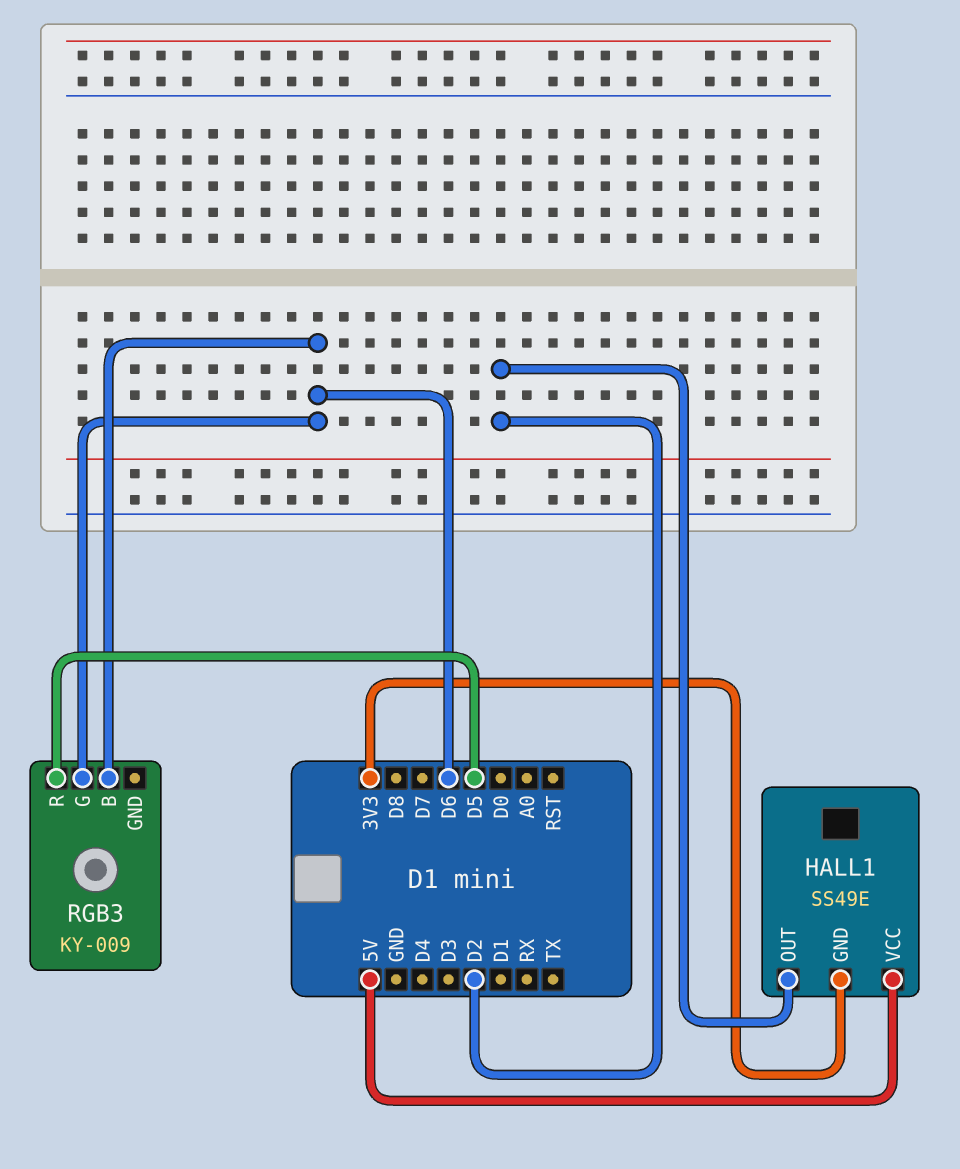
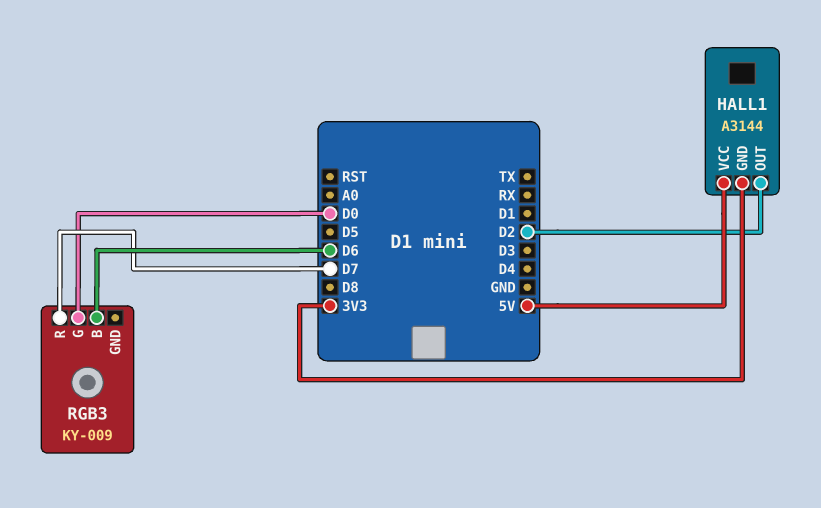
HALL1: SS49E -> A3144
RGB3 pin G: D6 -> D0
RGB3 pin R: D5 -> D7

